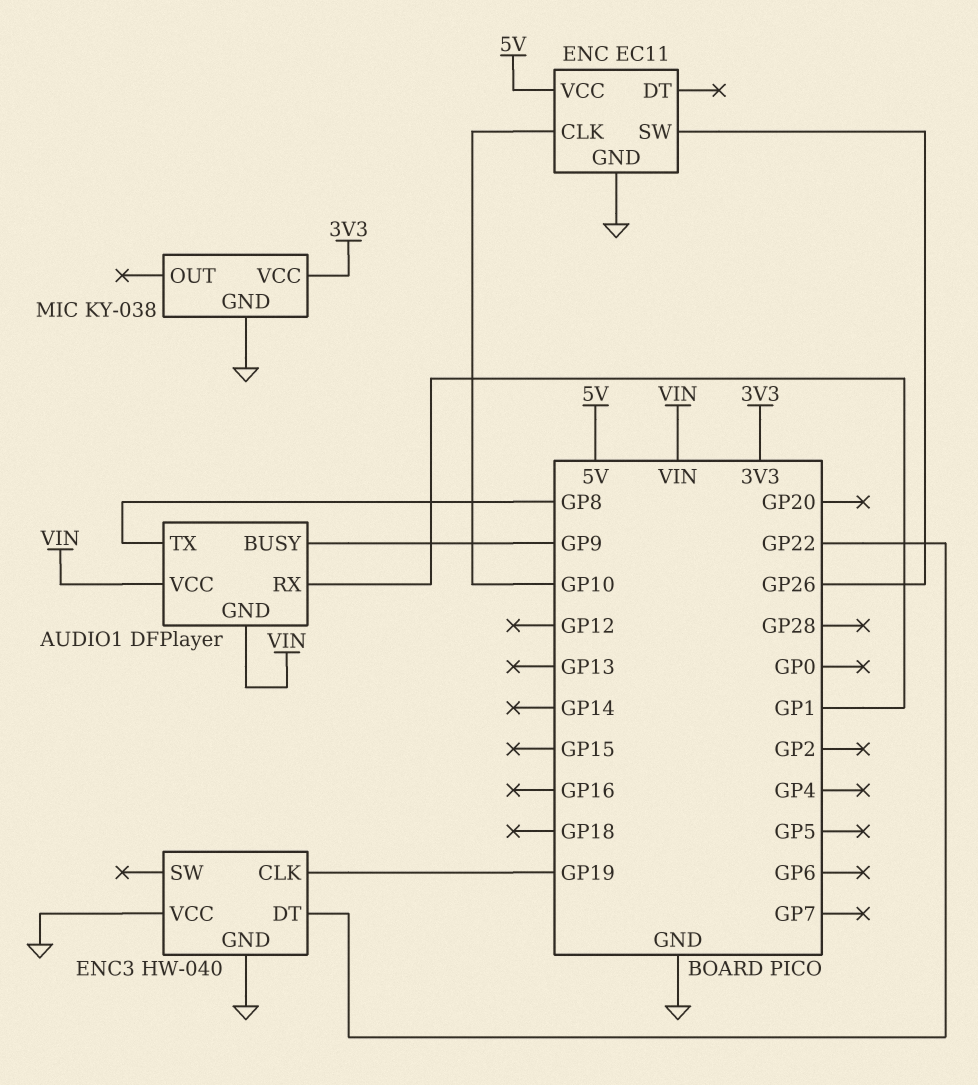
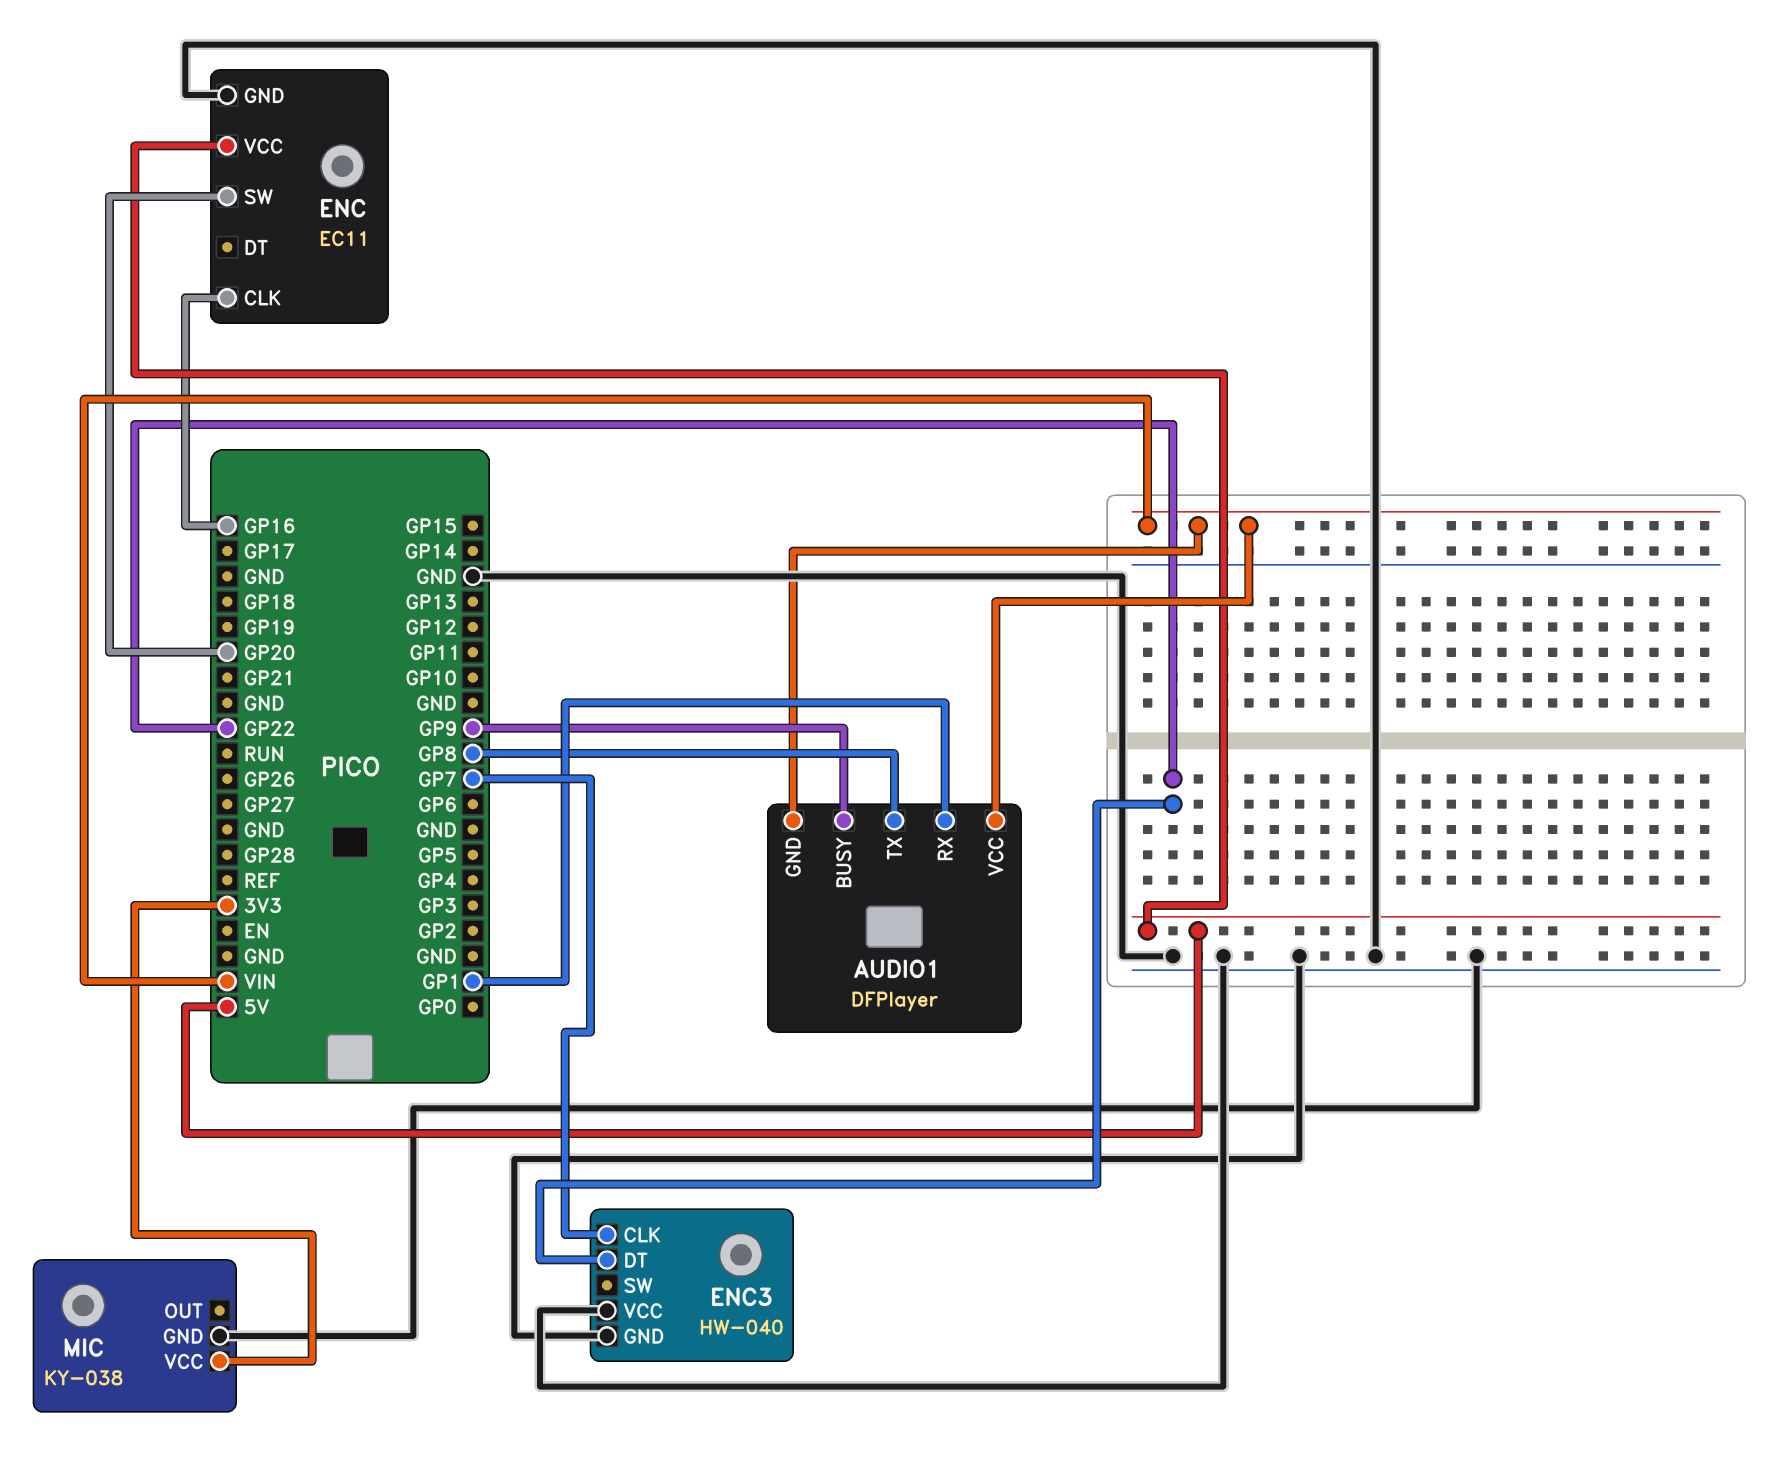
ENC pin CLK: GP10 -> GP16
ENC pin SW: GP26 -> GP20
ENC3 pin CLK: GP19 -> GP7

